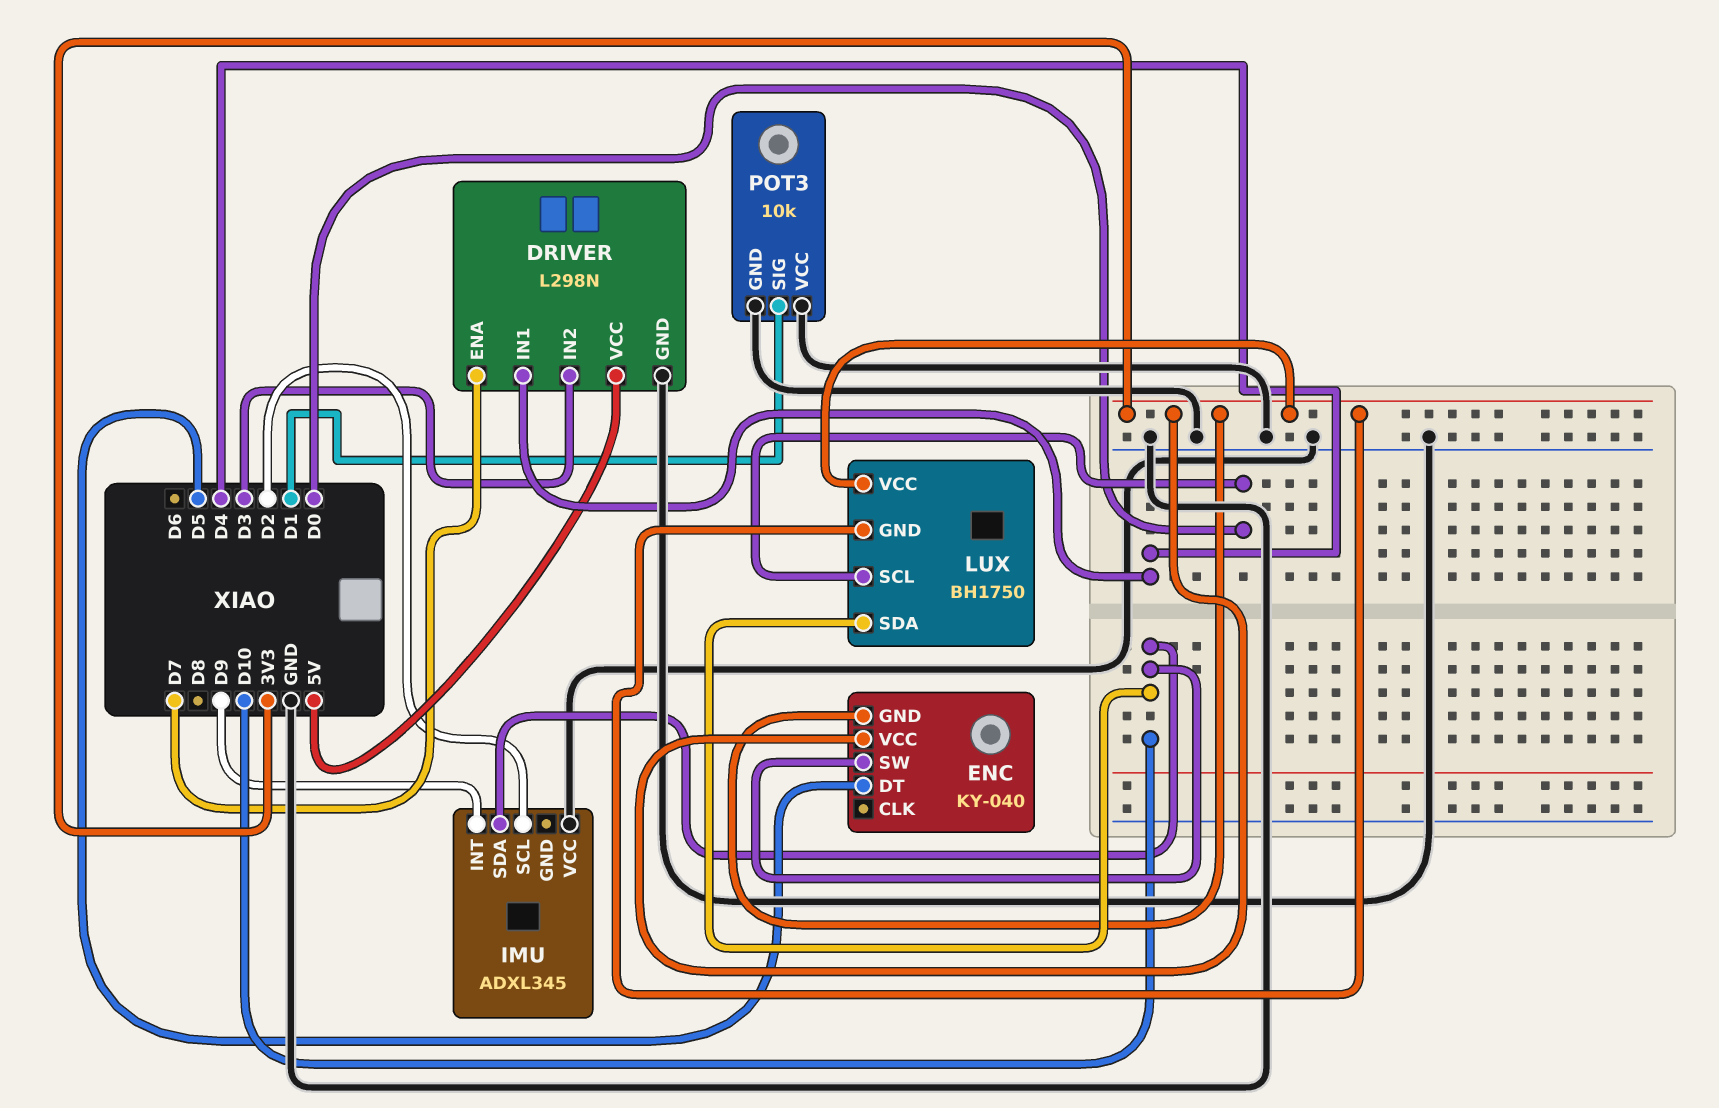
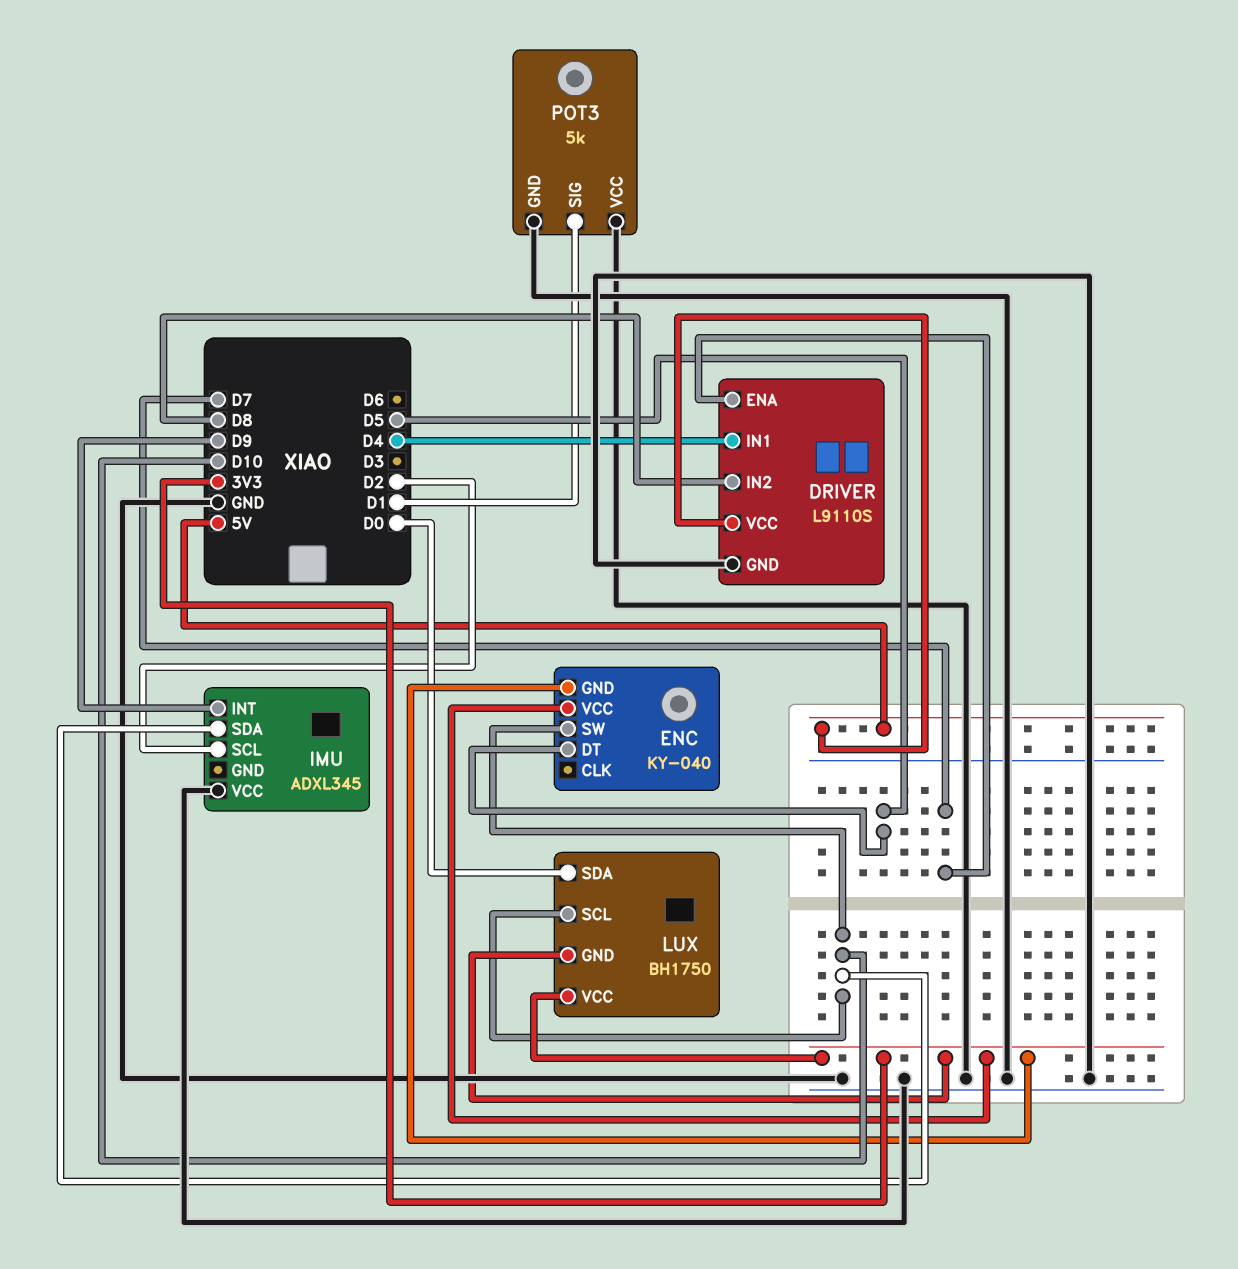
DRIVER: L298N -> L9110S
DRIVER pin IN2: D3 -> D8
LUX pin SCL: D0 -> D10
LUX pin SDA: D10 -> D0
POT3: 10k -> 5k

